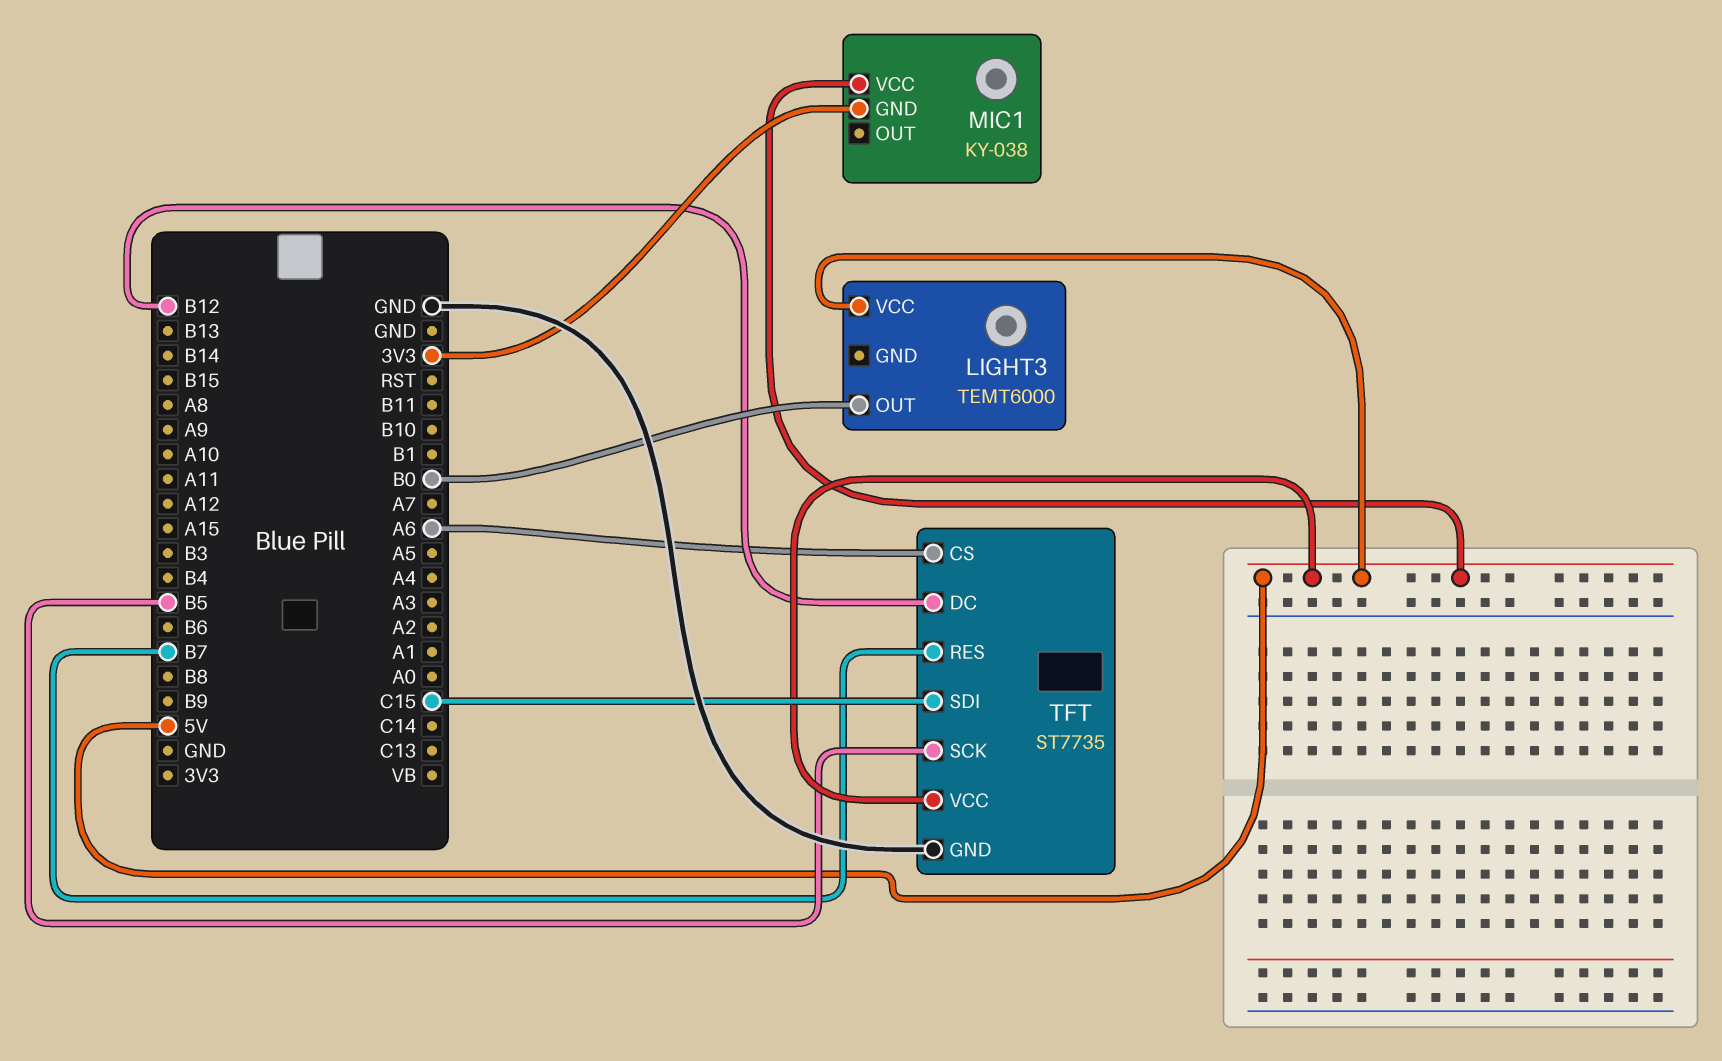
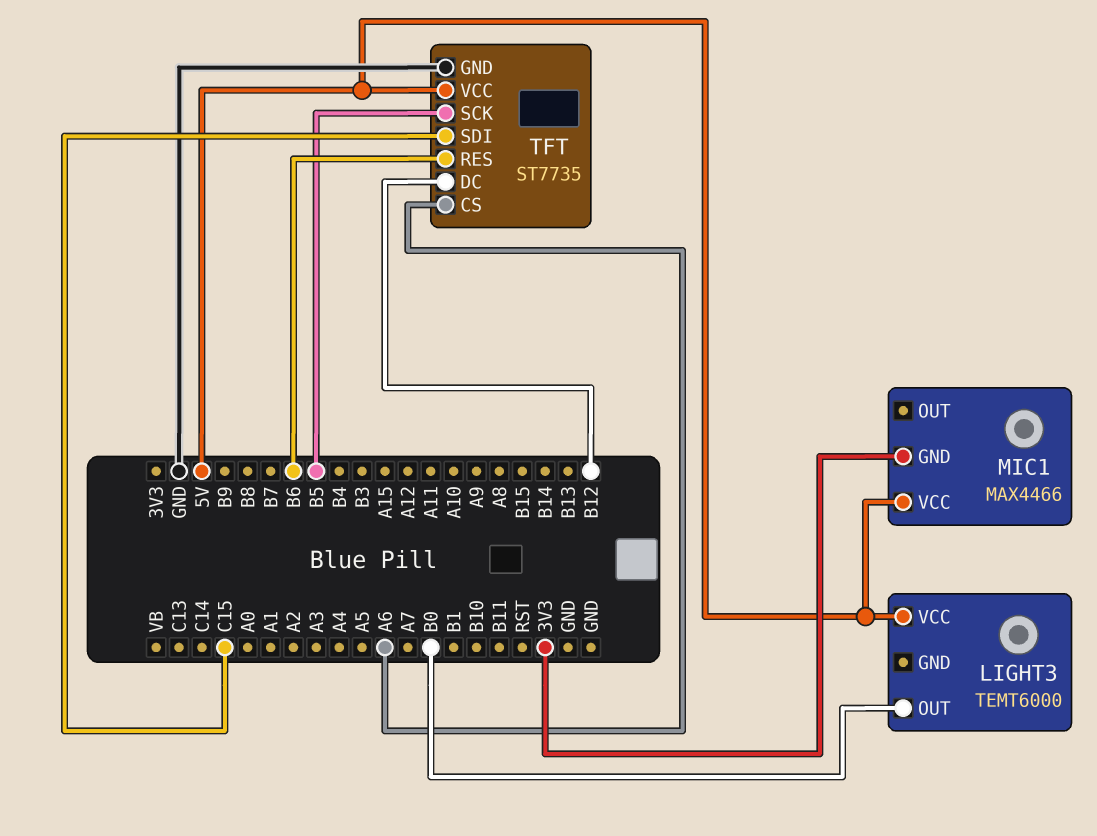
MIC1: KY-038 -> MAX4466
TFT pin RES: B7 -> B6

